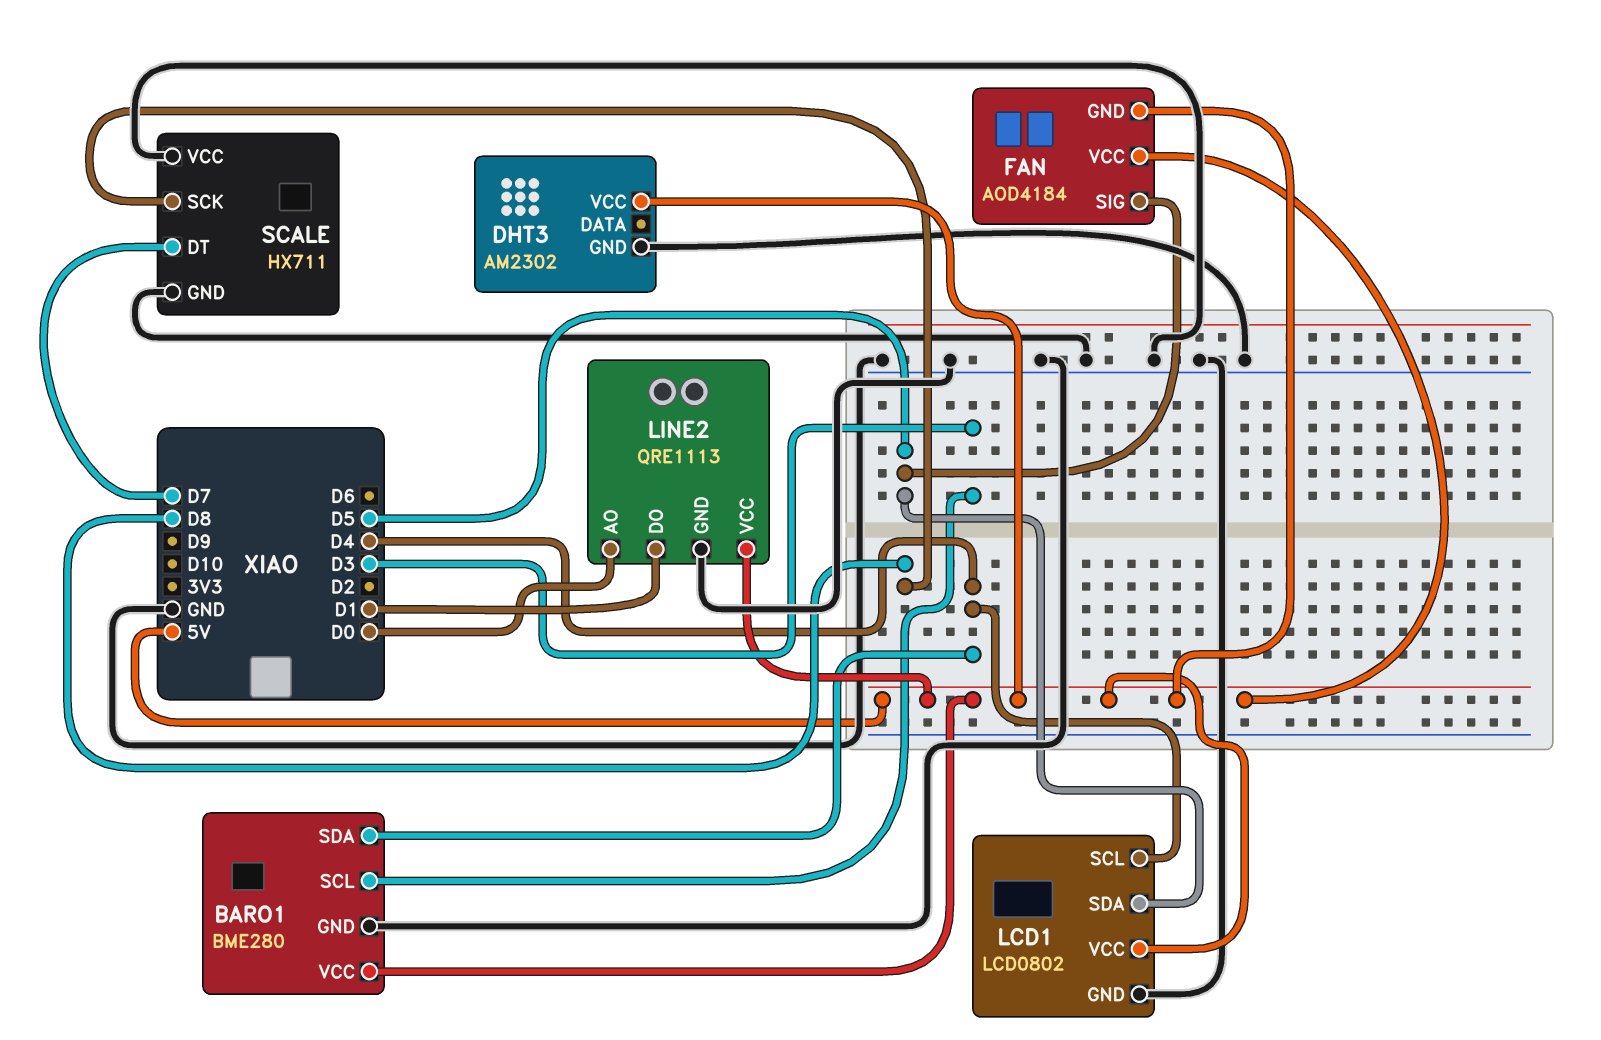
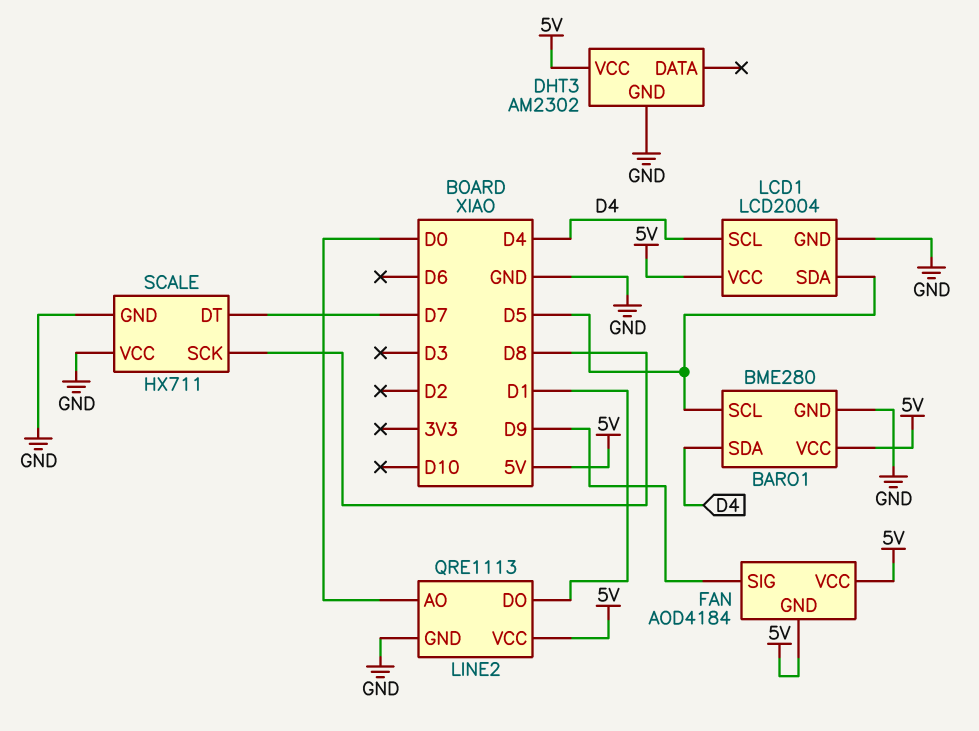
BARO1 pin SCL: D3 -> D5
FAN pin SIG: D5 -> D9
LCD1: LCD0802 -> LCD2004

